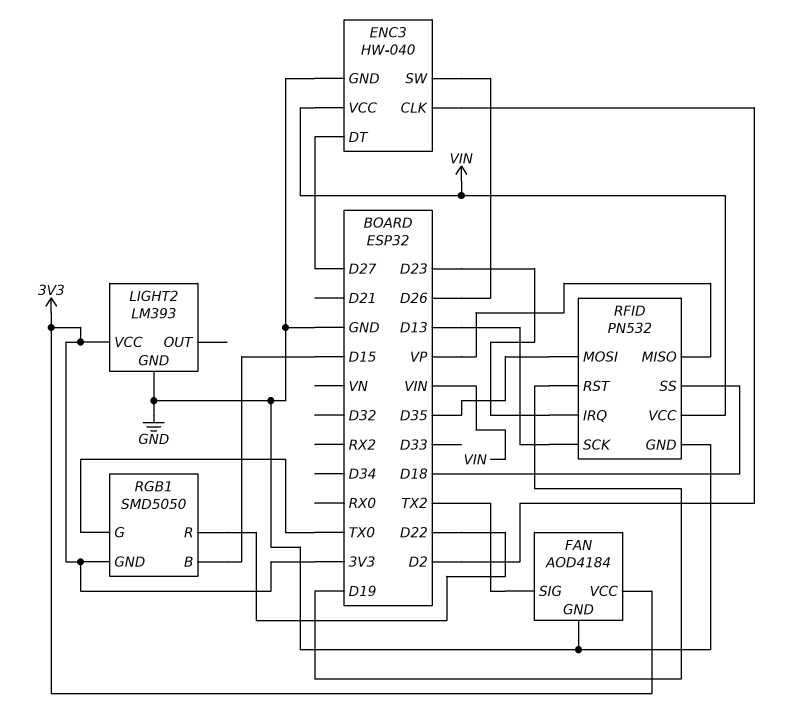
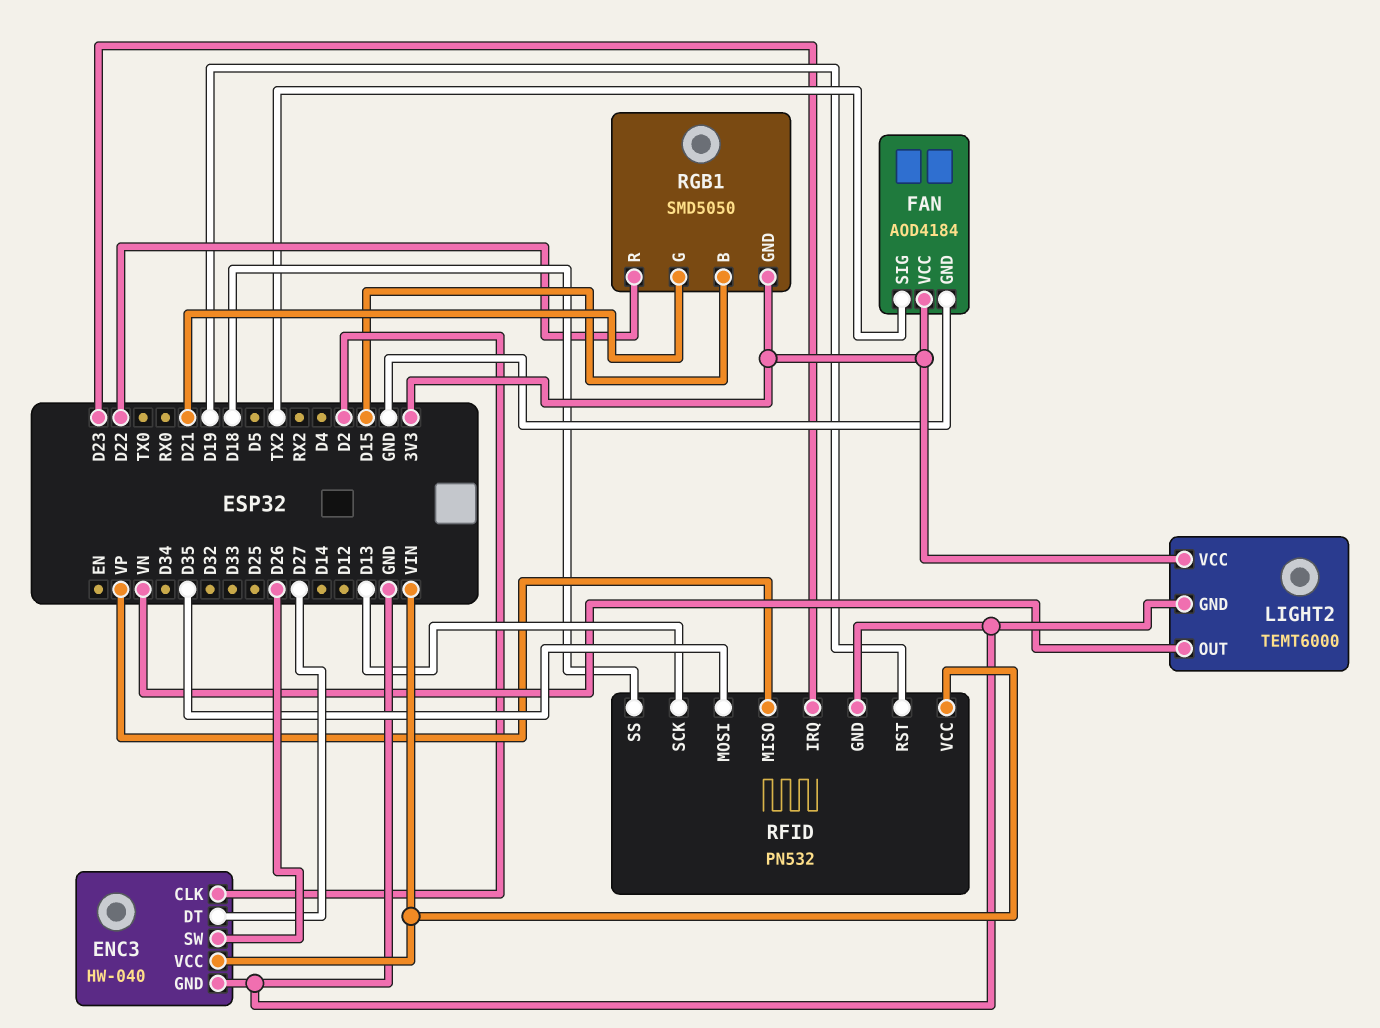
LIGHT2: LM393 -> TEMT6000
LIGHT2 pin OUT: none -> VN
RGB1 pin G: TX0 -> D21

